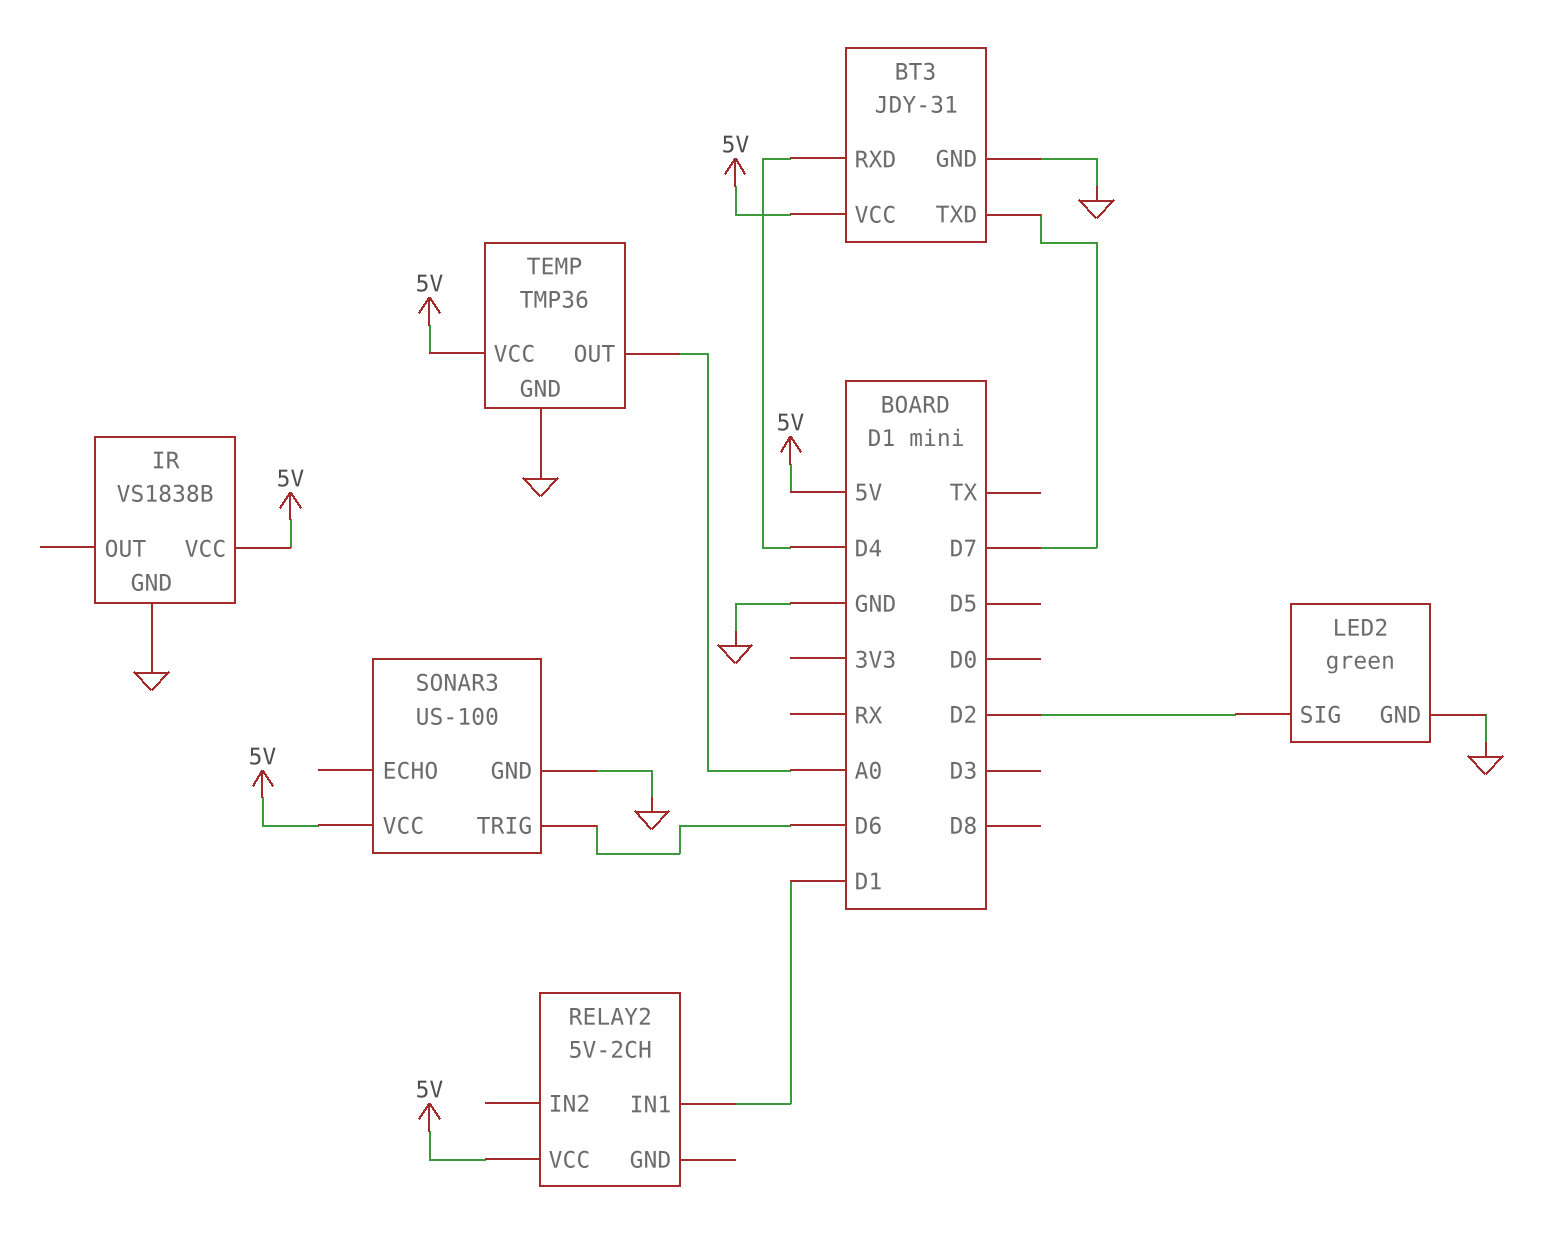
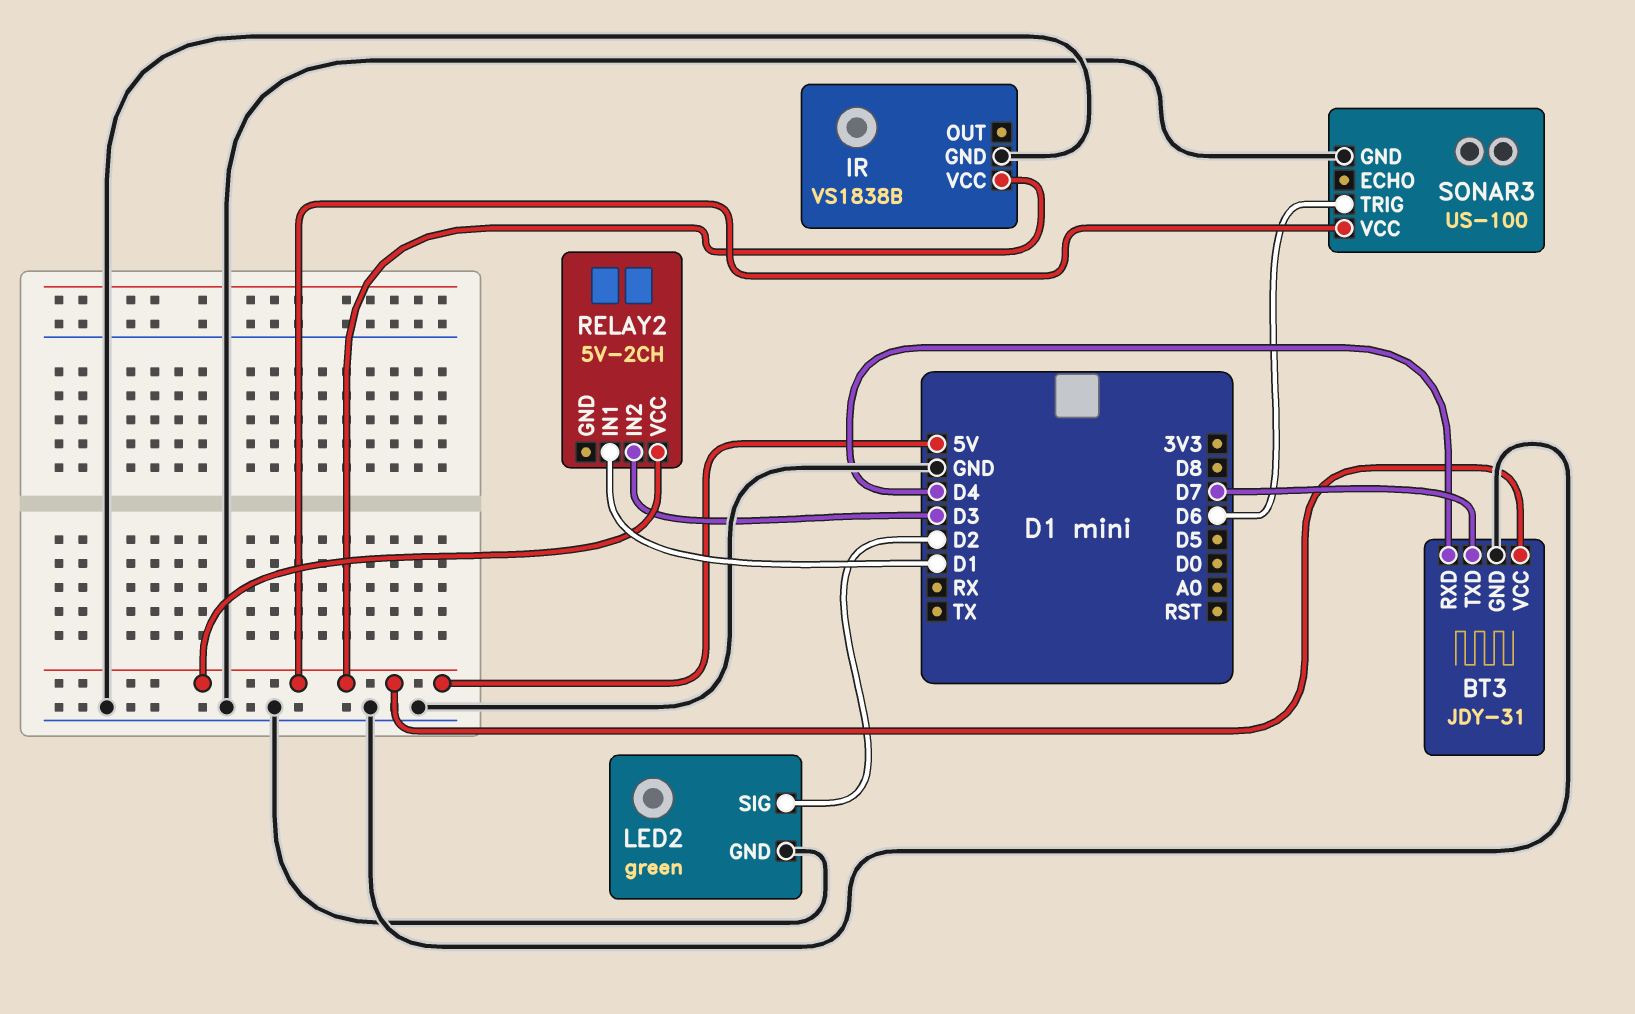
RELAY2 pin IN2: none -> D3
TEMP: TMP36 -> none
TEMP pin GND: GND -> none
TEMP pin OUT: A0 -> none
TEMP pin VCC: 5V -> none

